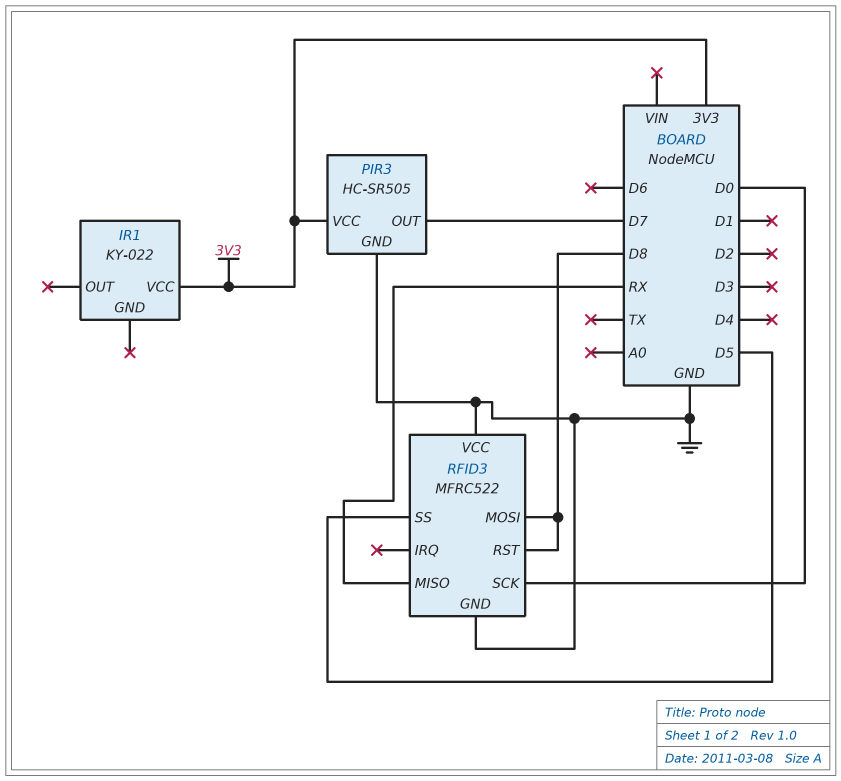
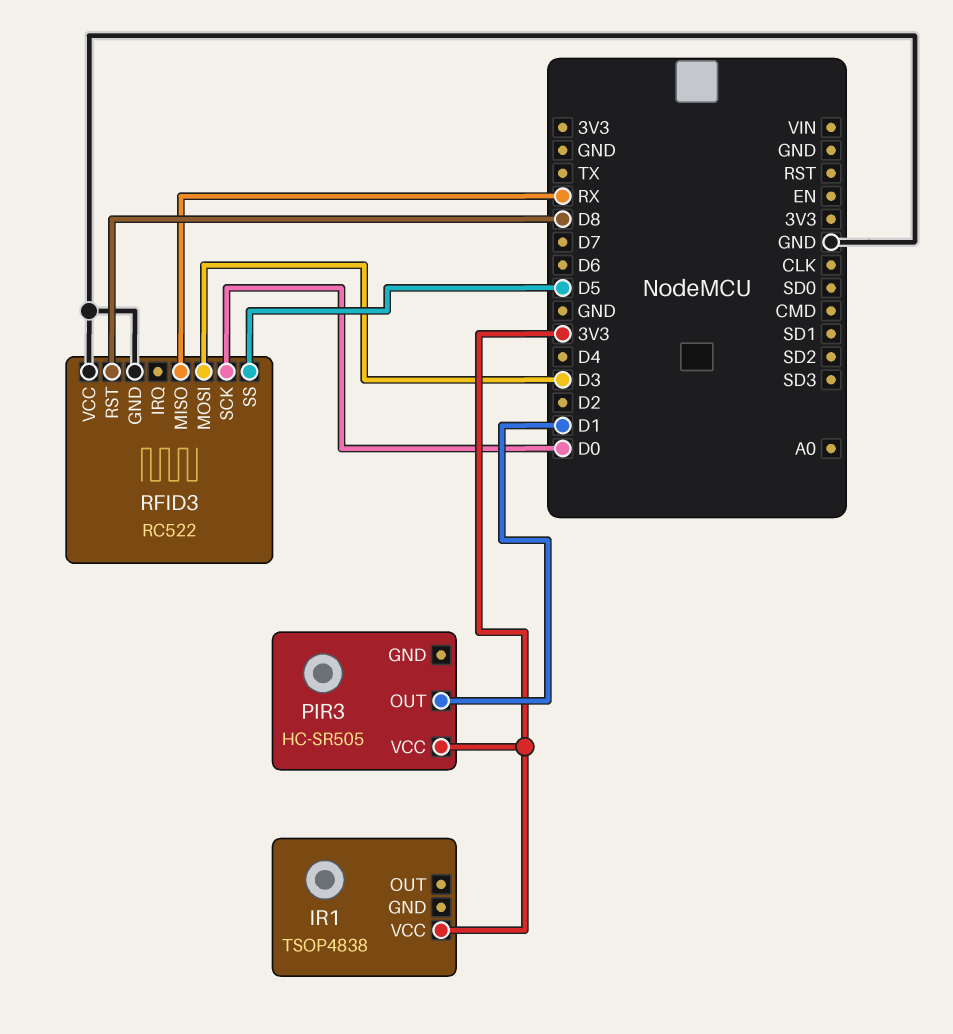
IR1: KY-022 -> TSOP4838
PIR3 pin GND: GND -> none
PIR3 pin OUT: D7 -> D1
RFID3: MFRC522 -> RC522
RFID3 pin MOSI: D8 -> D3

